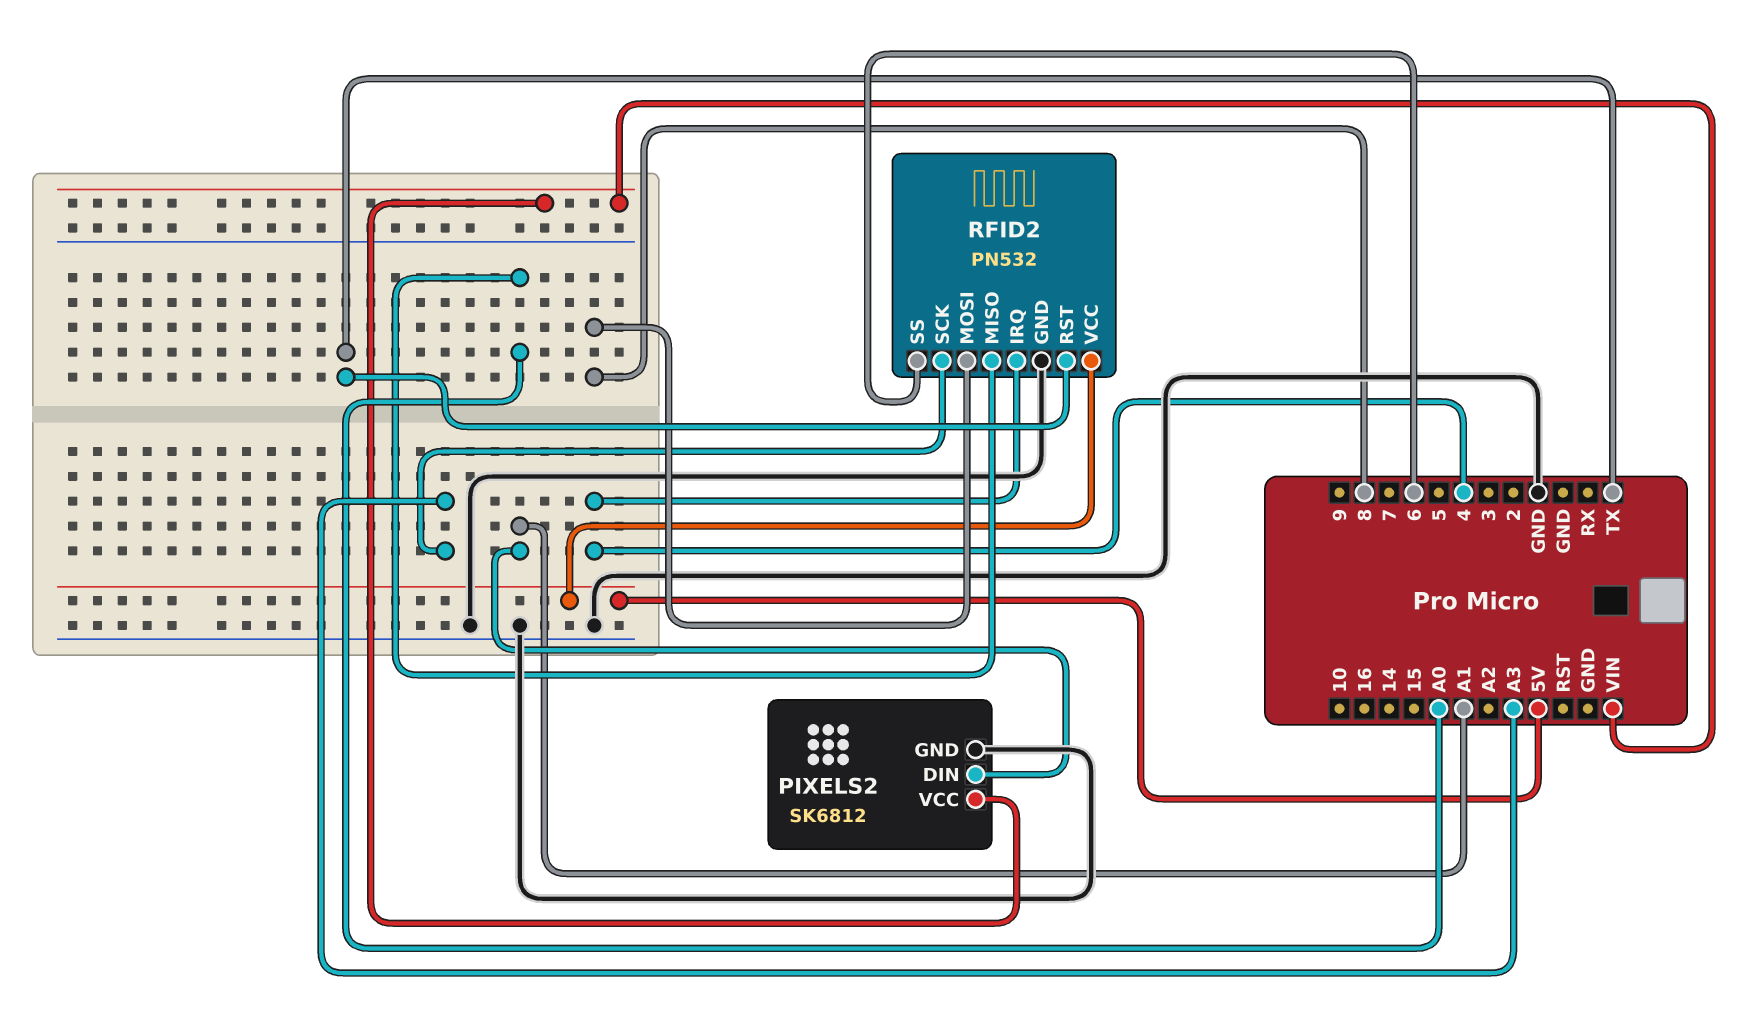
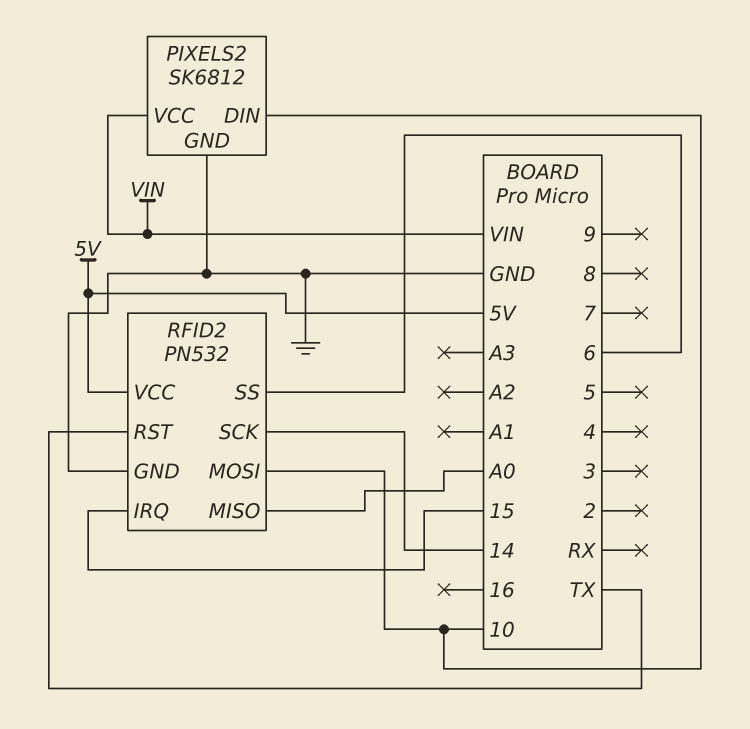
PIXELS2 pin DIN: A1 -> 10
RFID2 pin IRQ: 4 -> 15
RFID2 pin MOSI: 8 -> 10
RFID2 pin SCK: A3 -> 14

